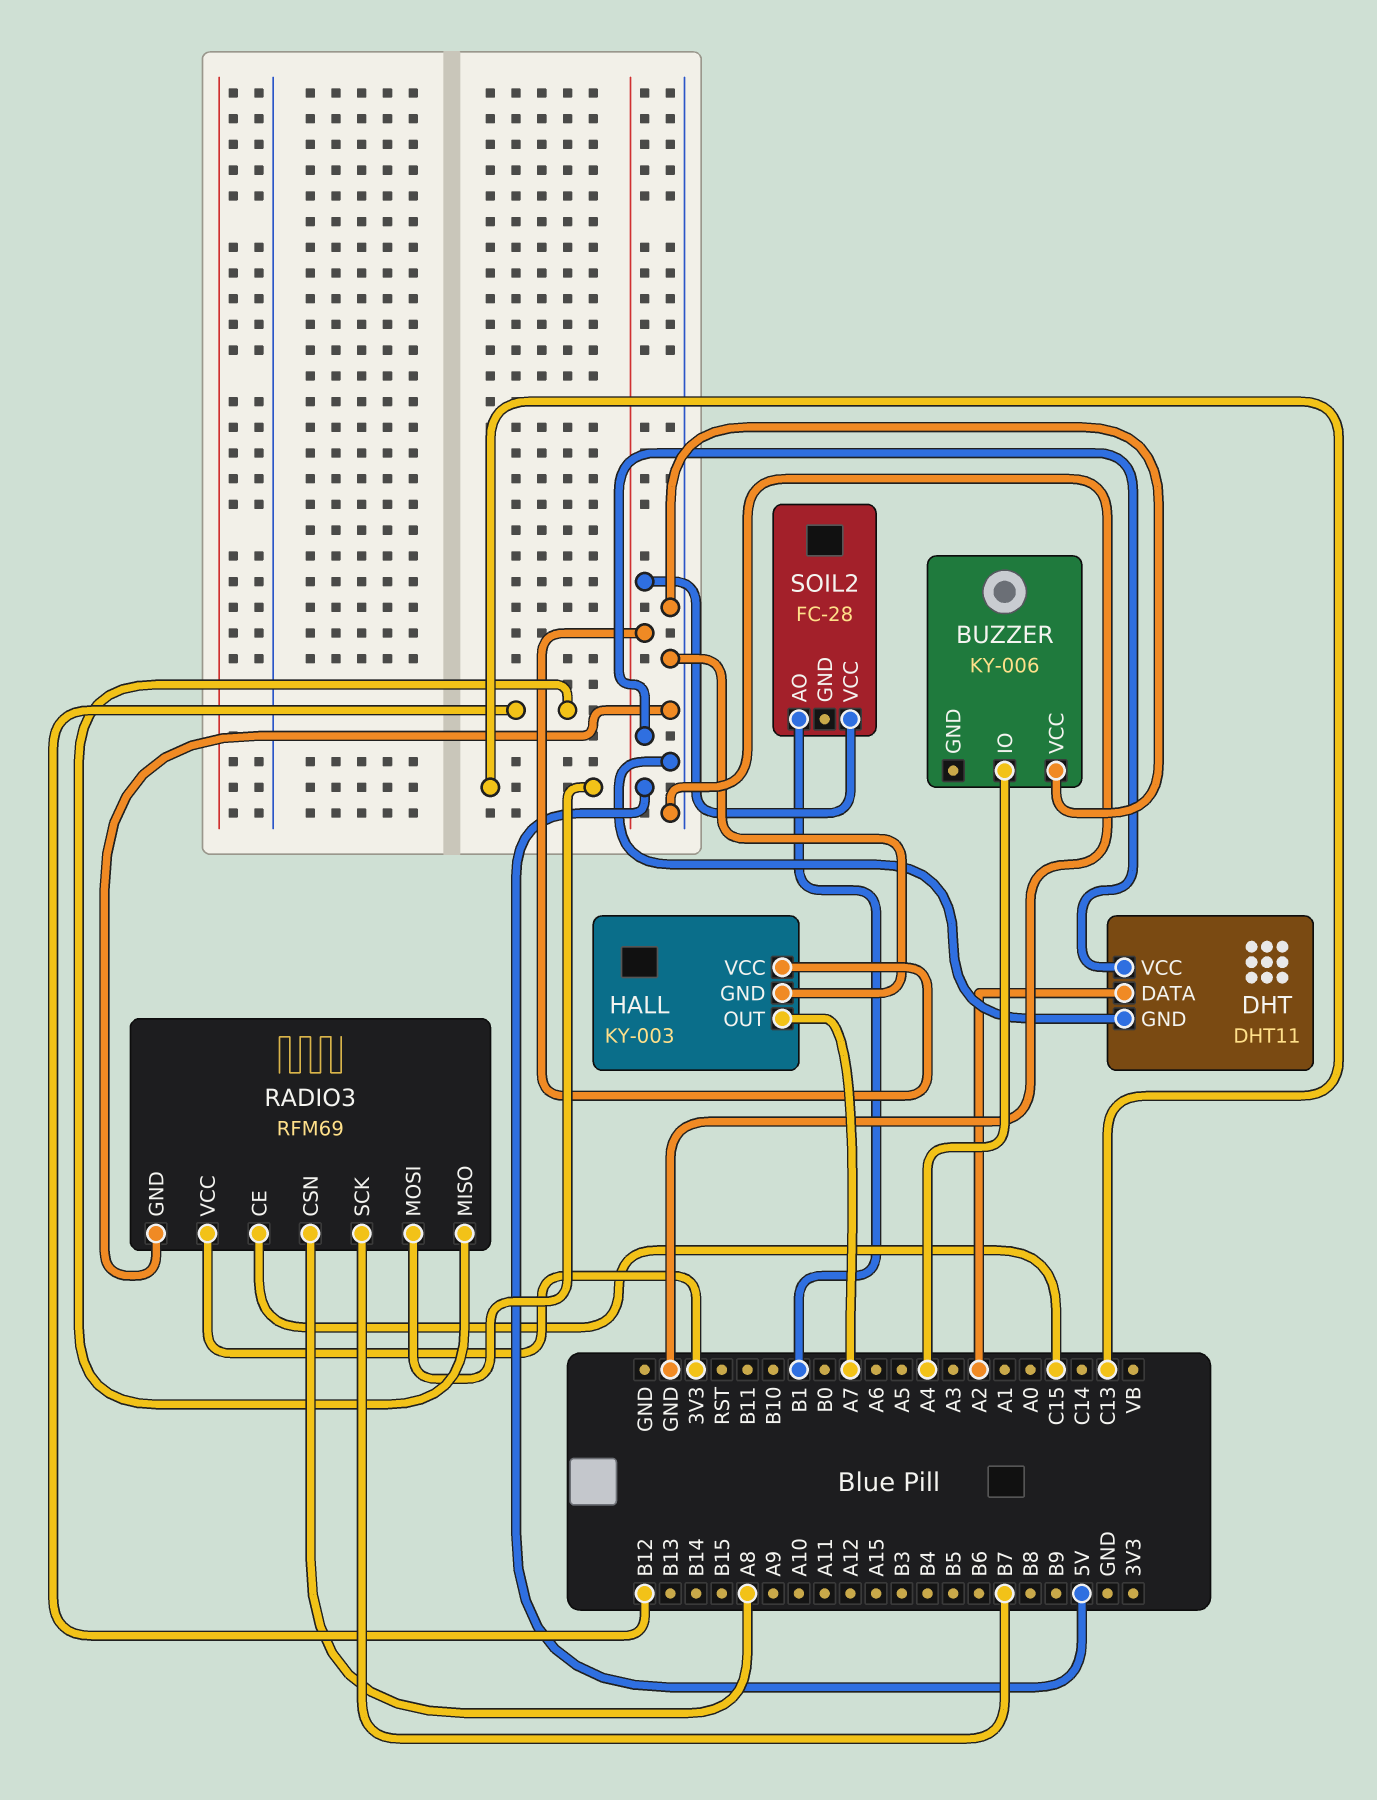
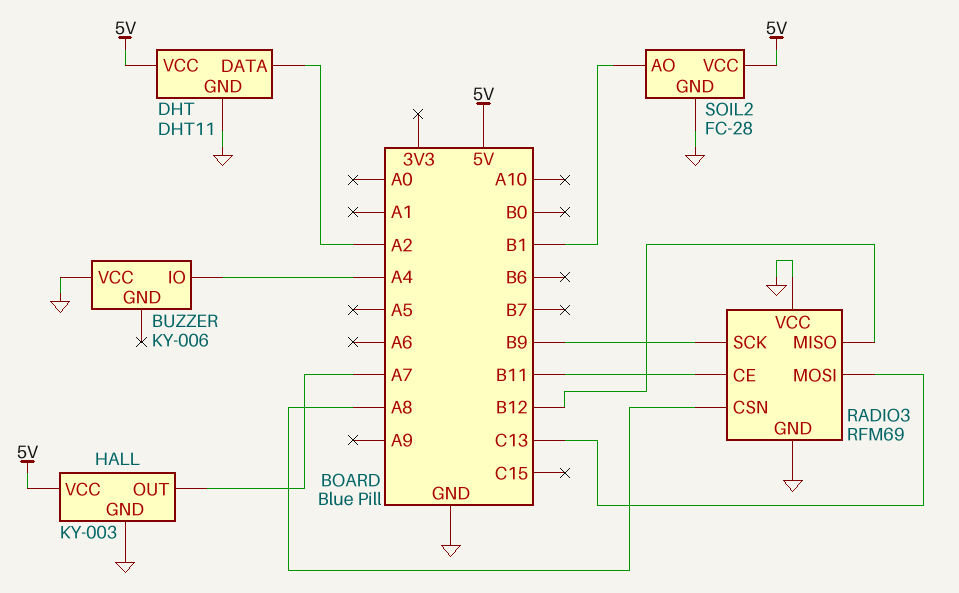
RADIO3 pin CE: C15 -> B11
RADIO3 pin SCK: B7 -> B9
RADIO3 pin VCC: 3V3 -> GND
SOIL2 pin GND: none -> GND

